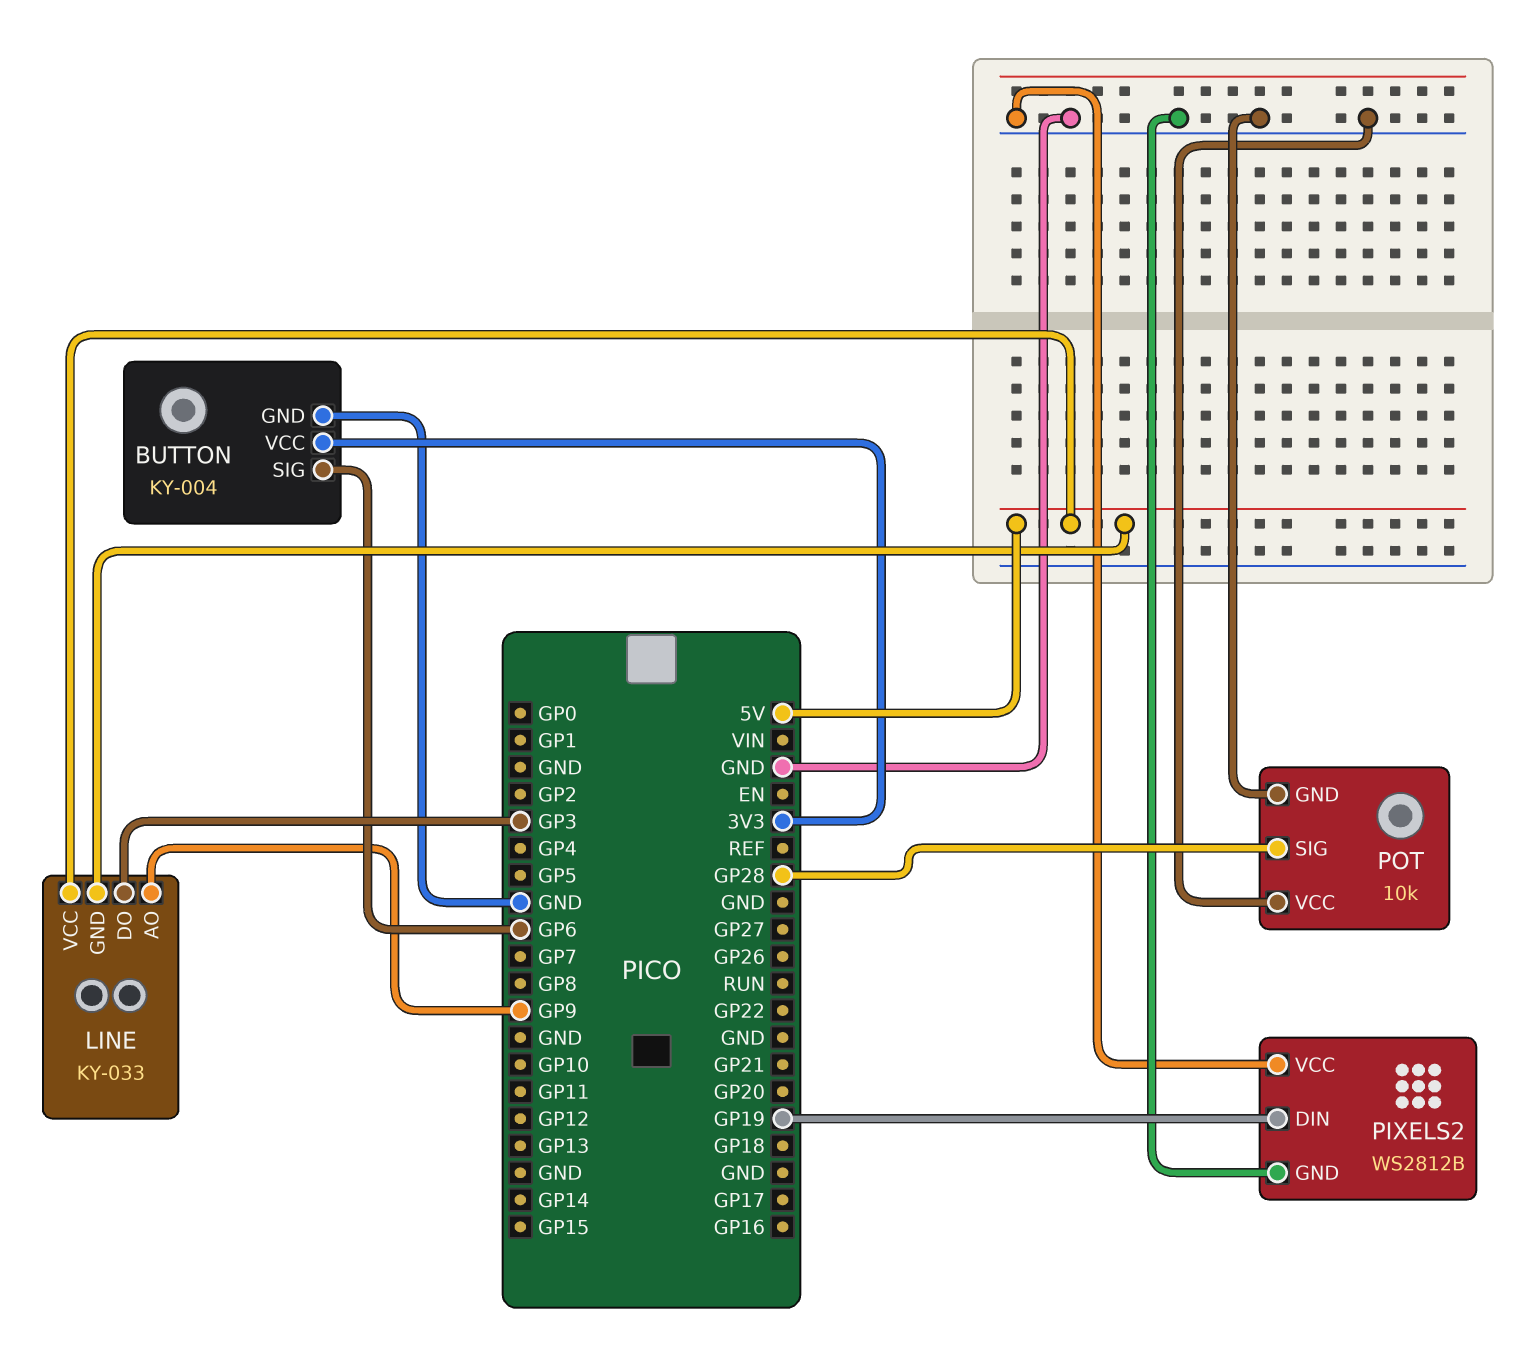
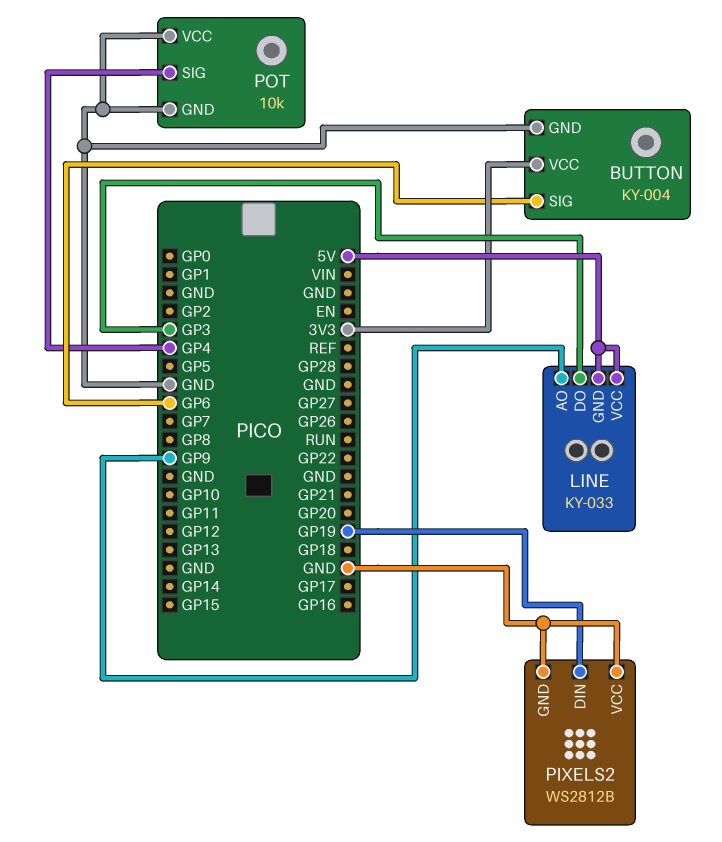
POT pin SIG: GP28 -> GP4

